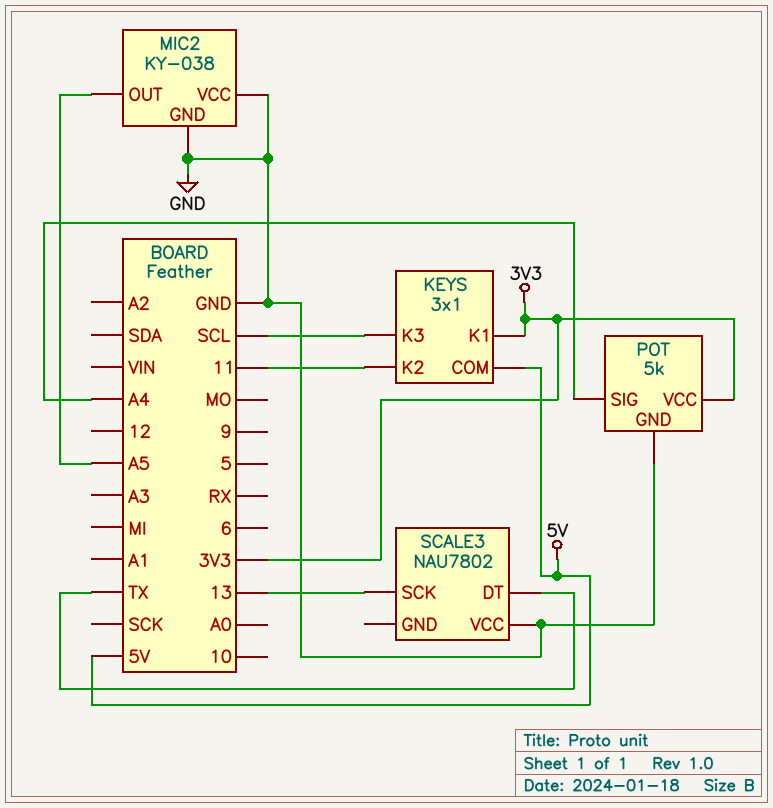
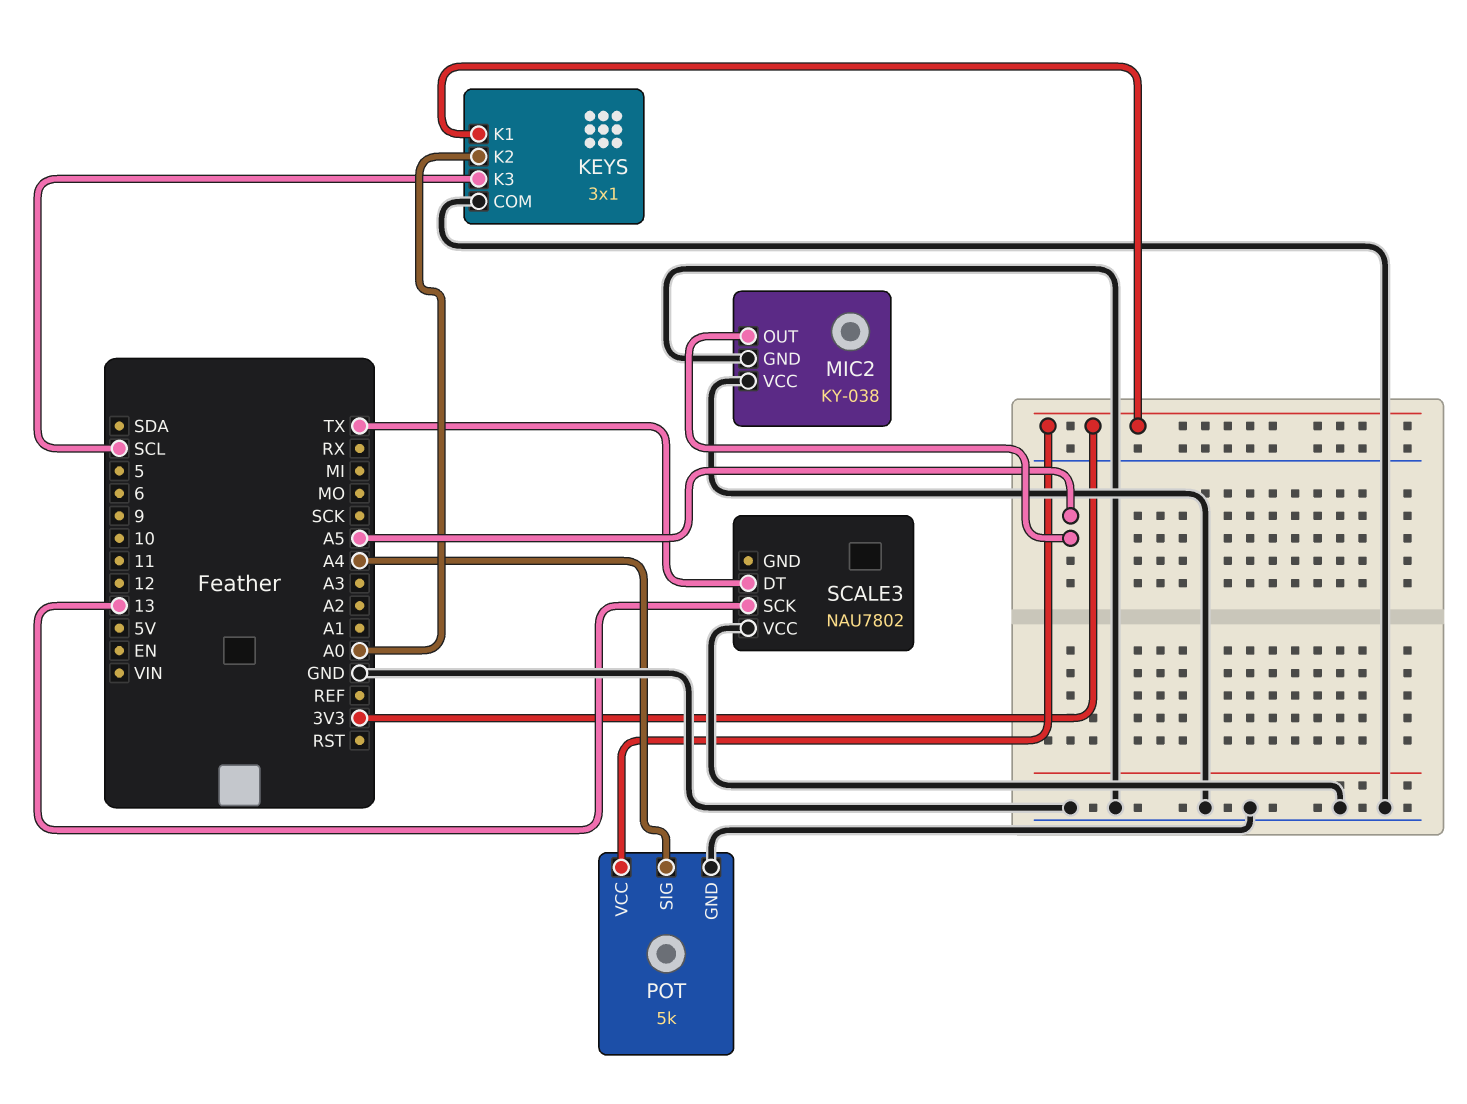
KEYS pin COM: 5V -> GND
KEYS pin K2: 11 -> A0

